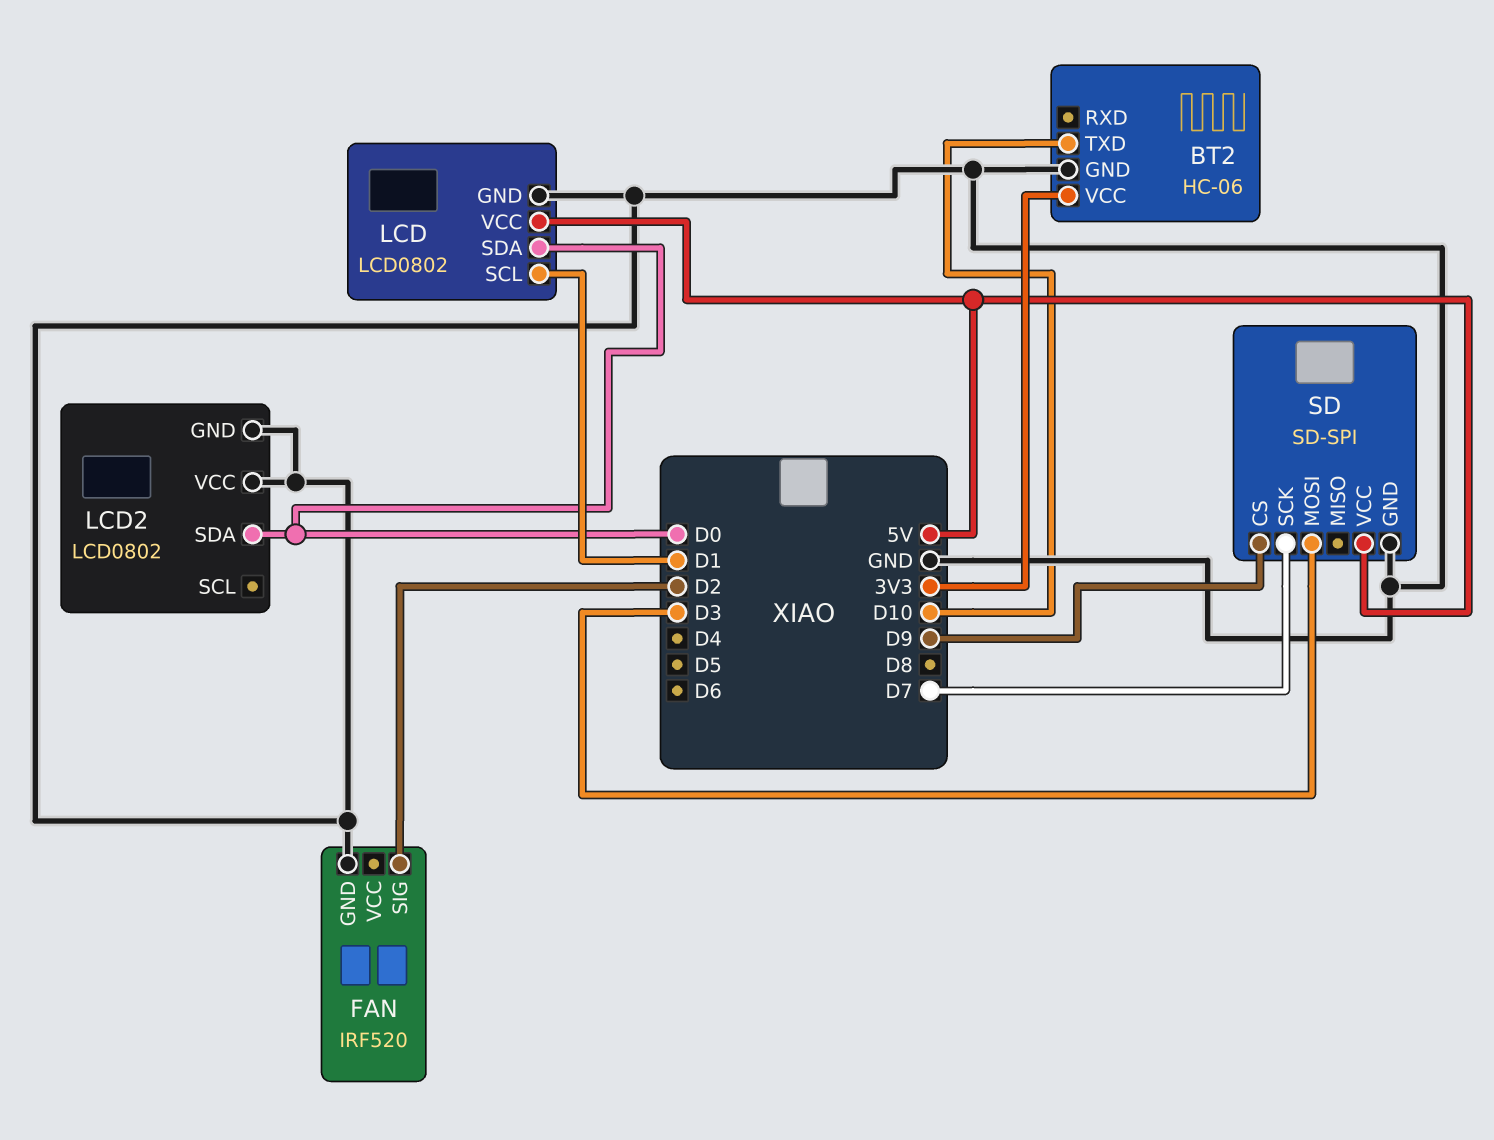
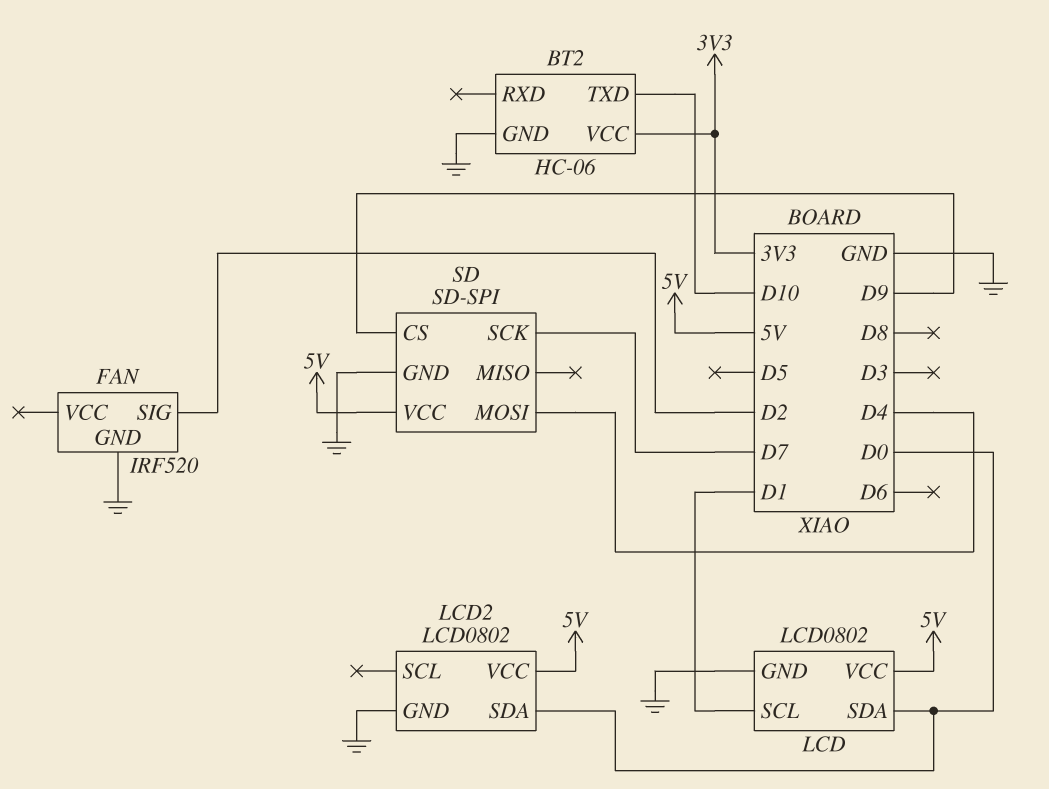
LCD2 pin VCC: GND -> 5V
SD pin MOSI: D3 -> D4

